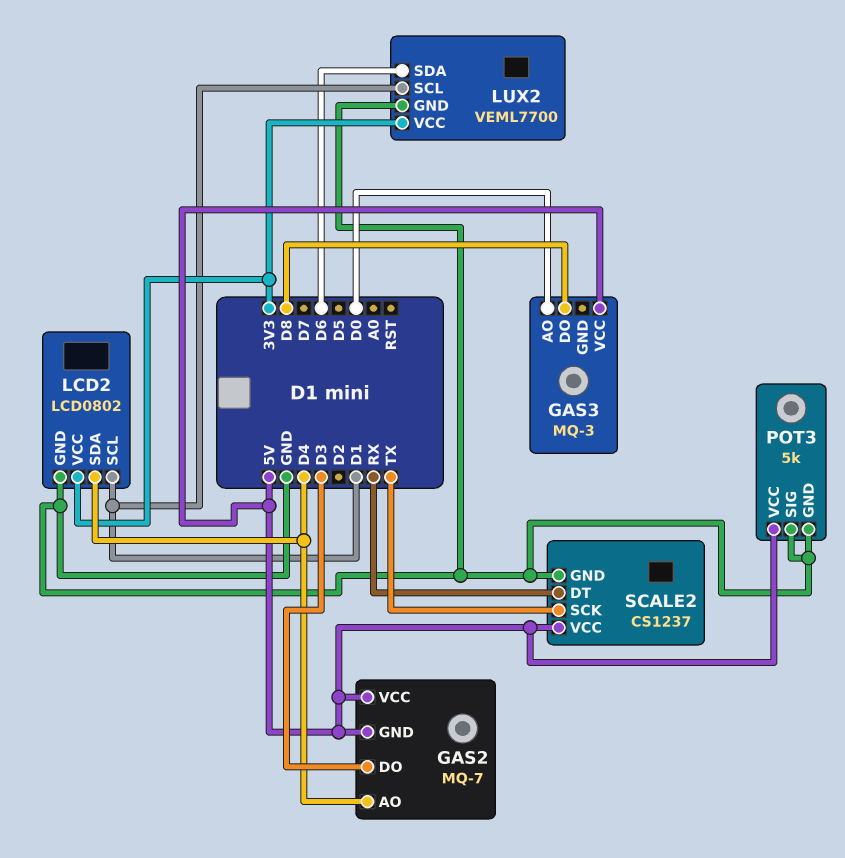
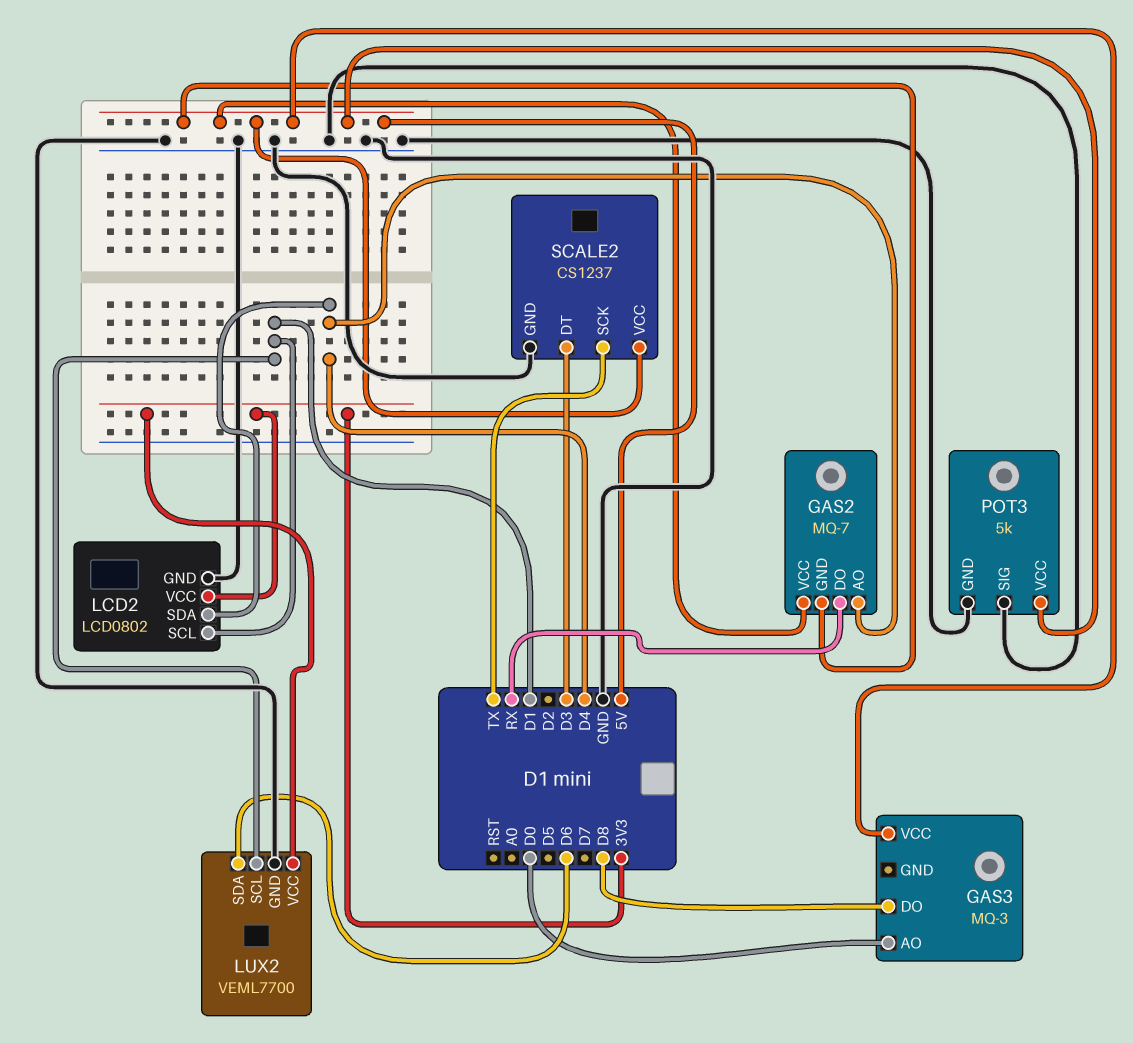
GAS2 pin DO: D3 -> RX
SCALE2 pin DT: RX -> D3

